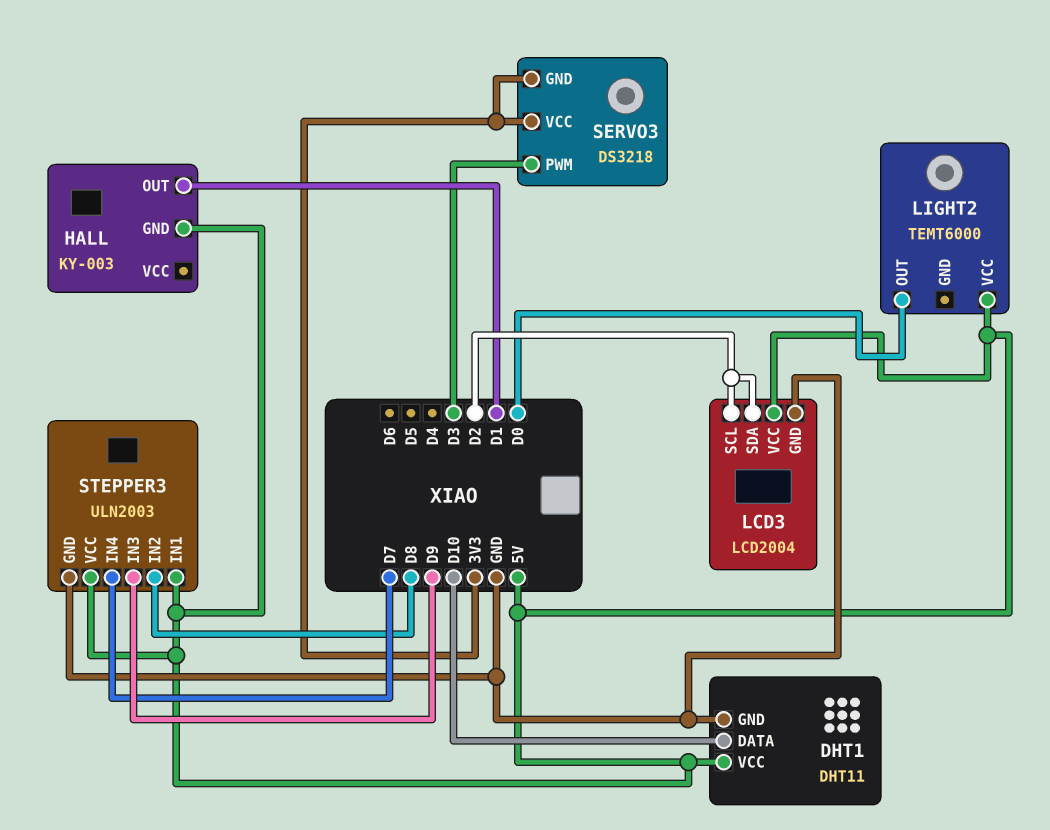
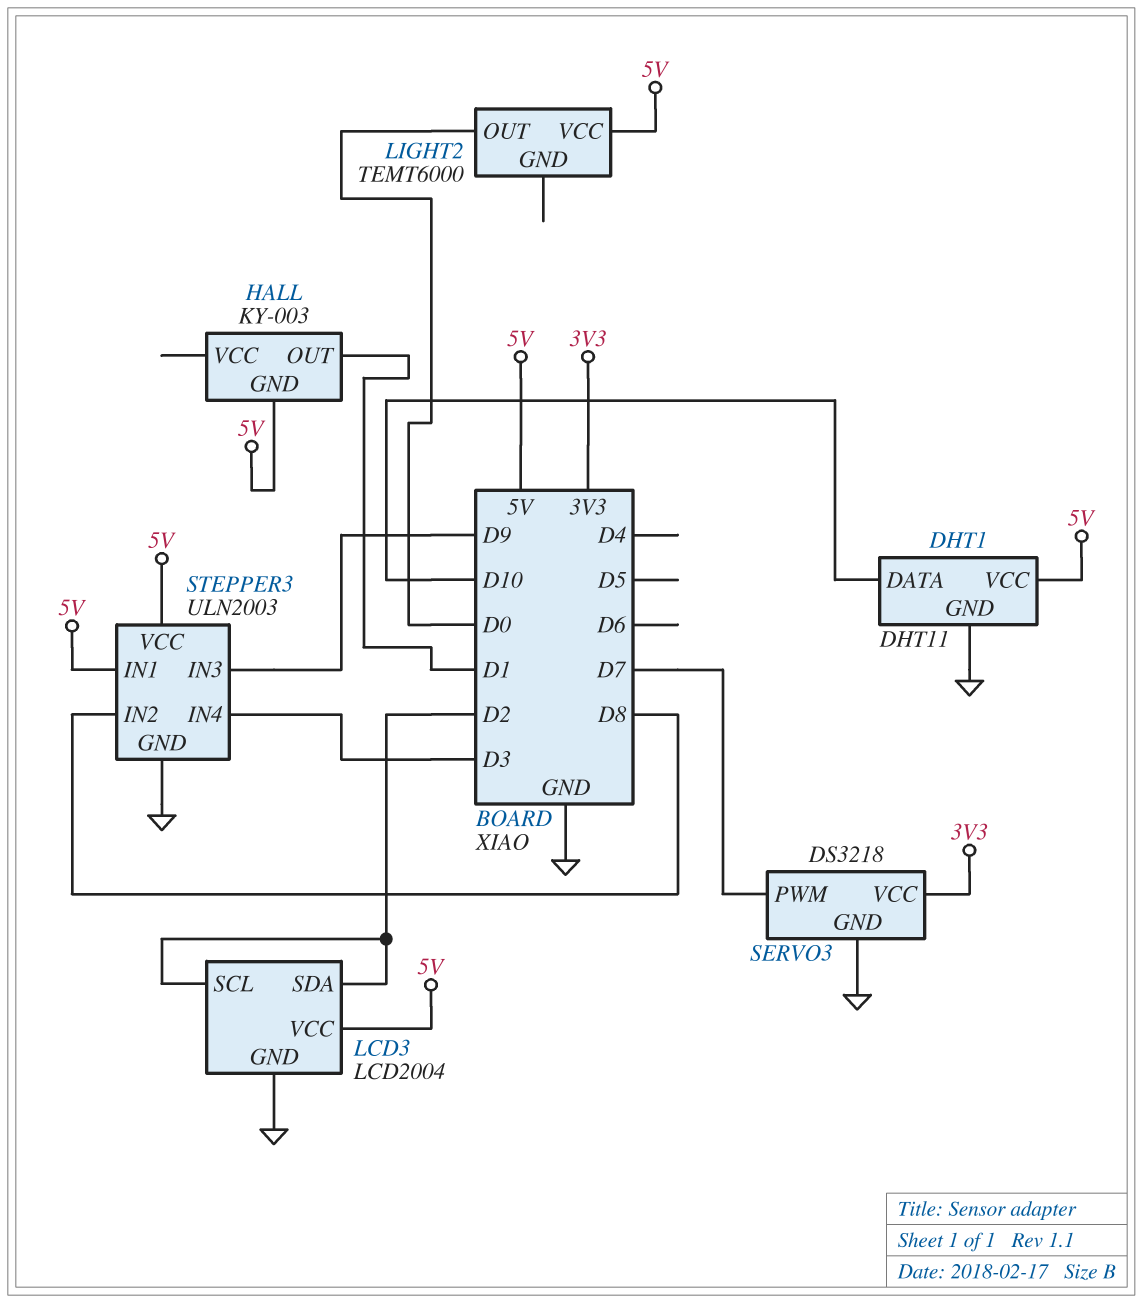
SERVO3 pin GND: 3V3 -> GND
SERVO3 pin PWM: D3 -> D7
STEPPER3 pin IN4: D7 -> D3

